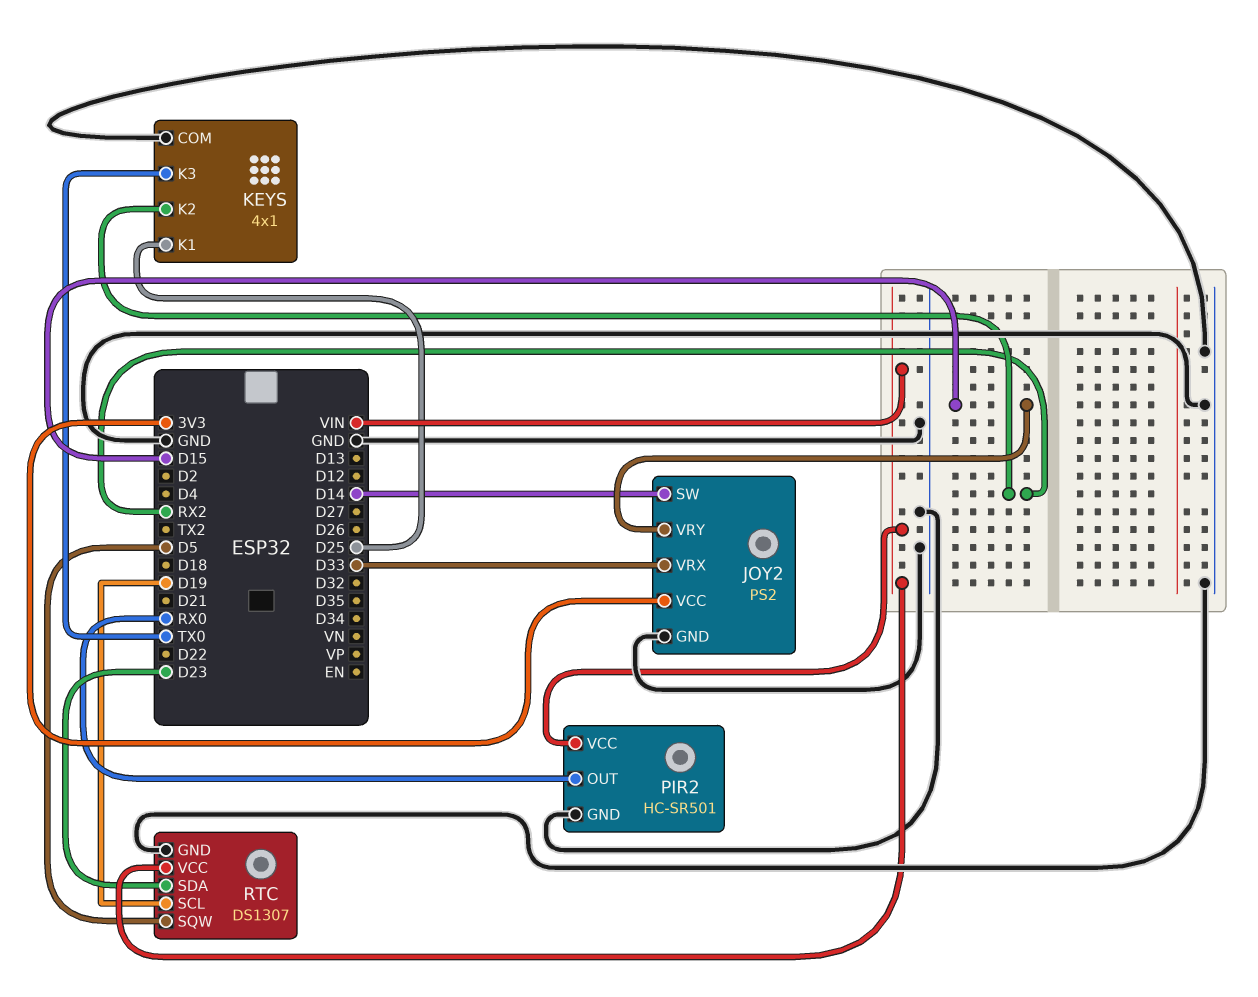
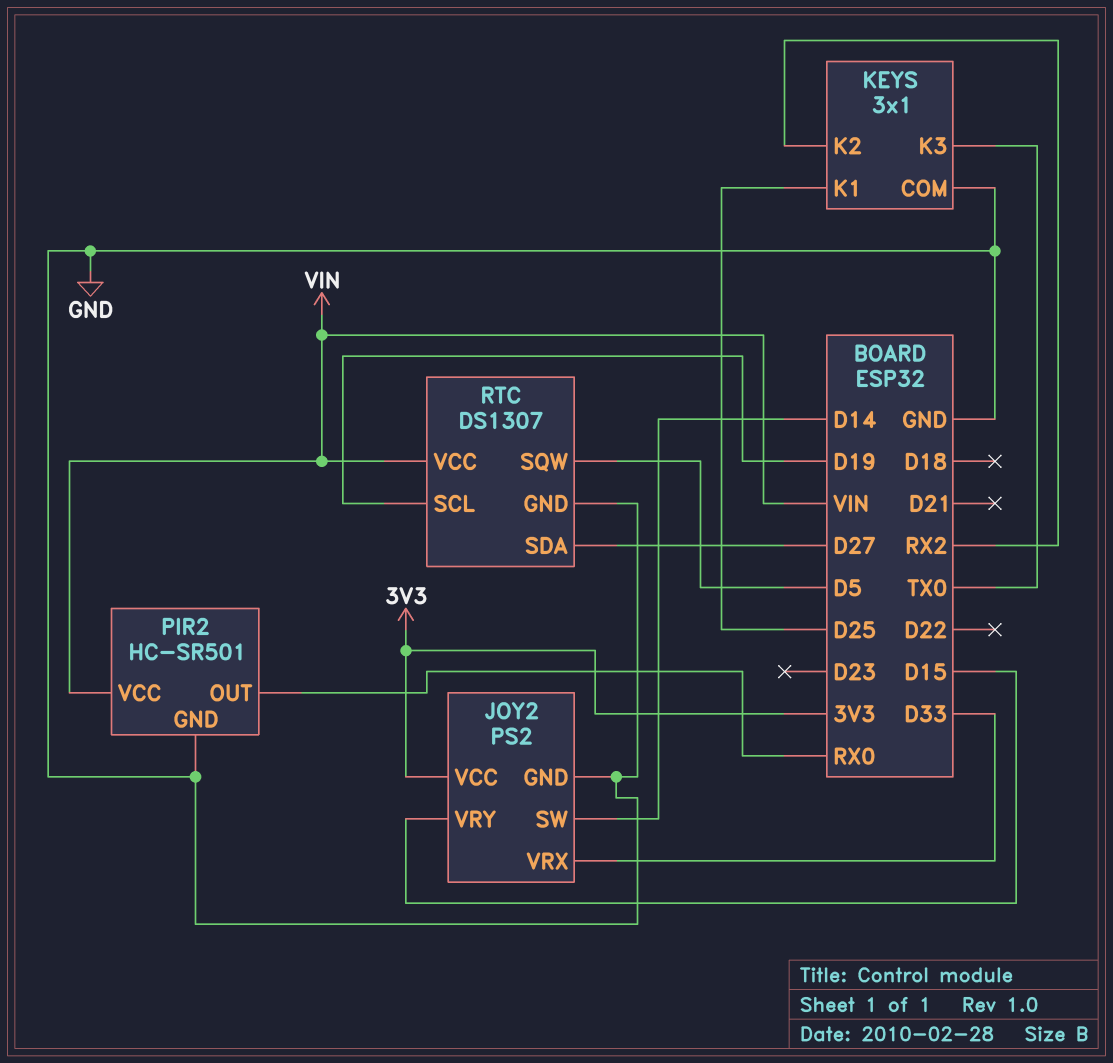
KEYS: 4x1 -> 3x1
RTC pin SDA: D23 -> D27

